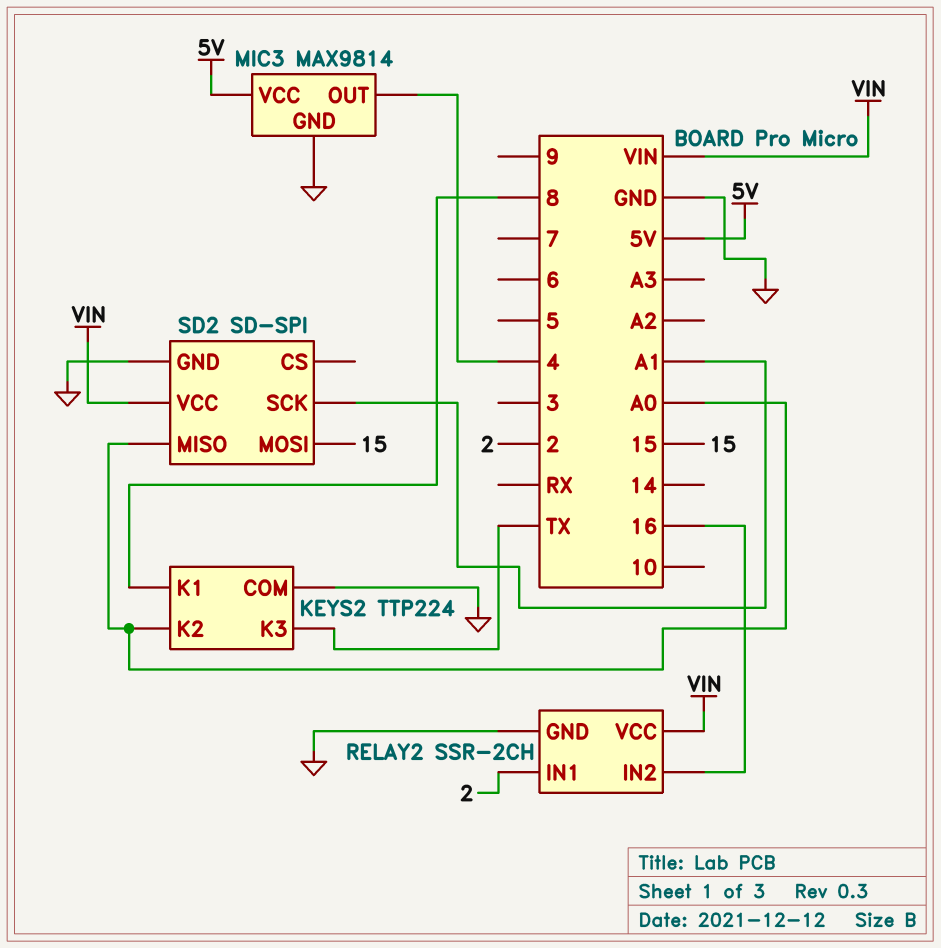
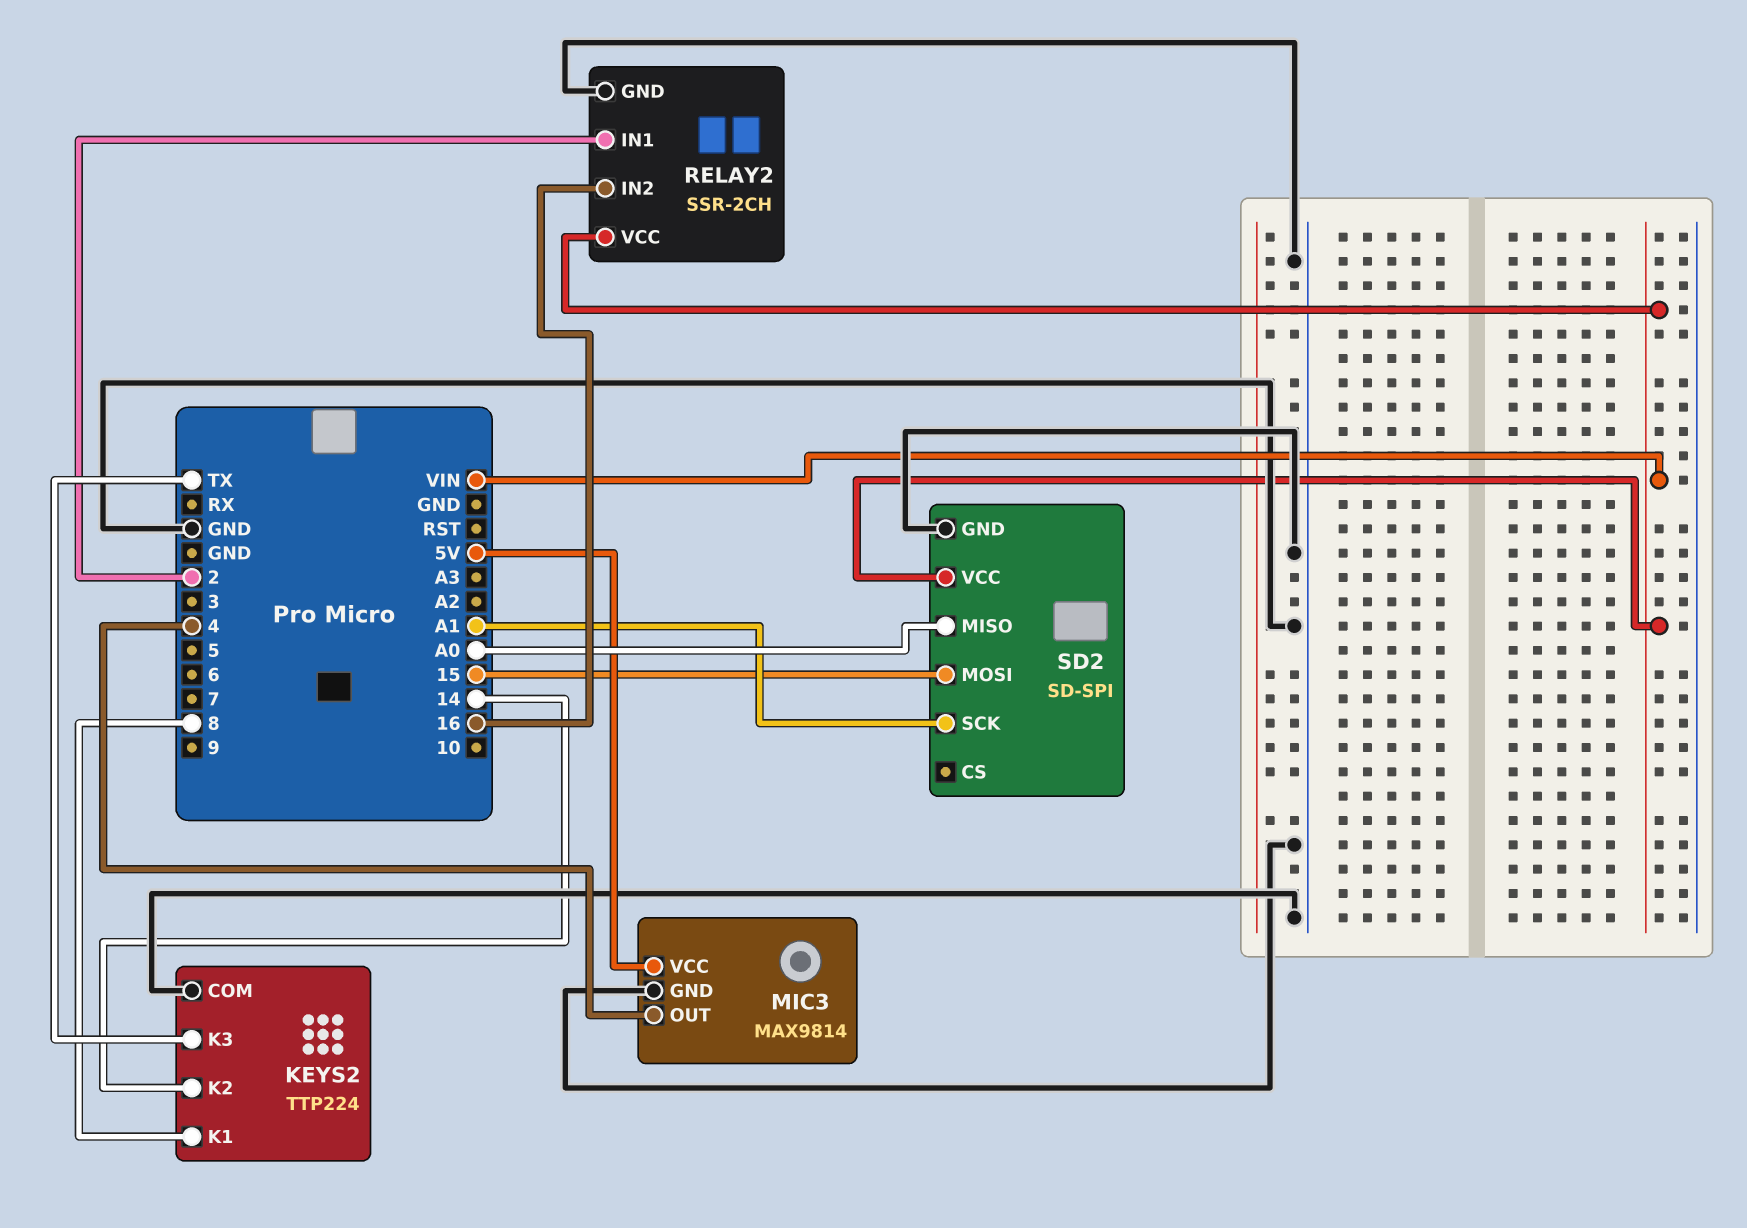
KEYS2 pin K2: A0 -> 14

